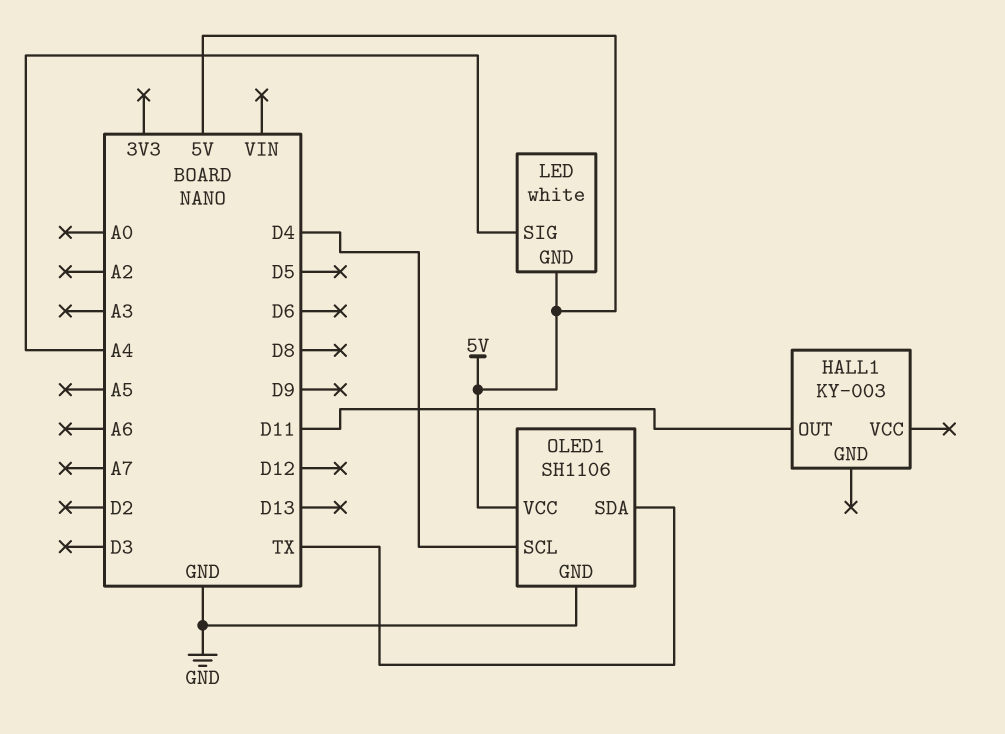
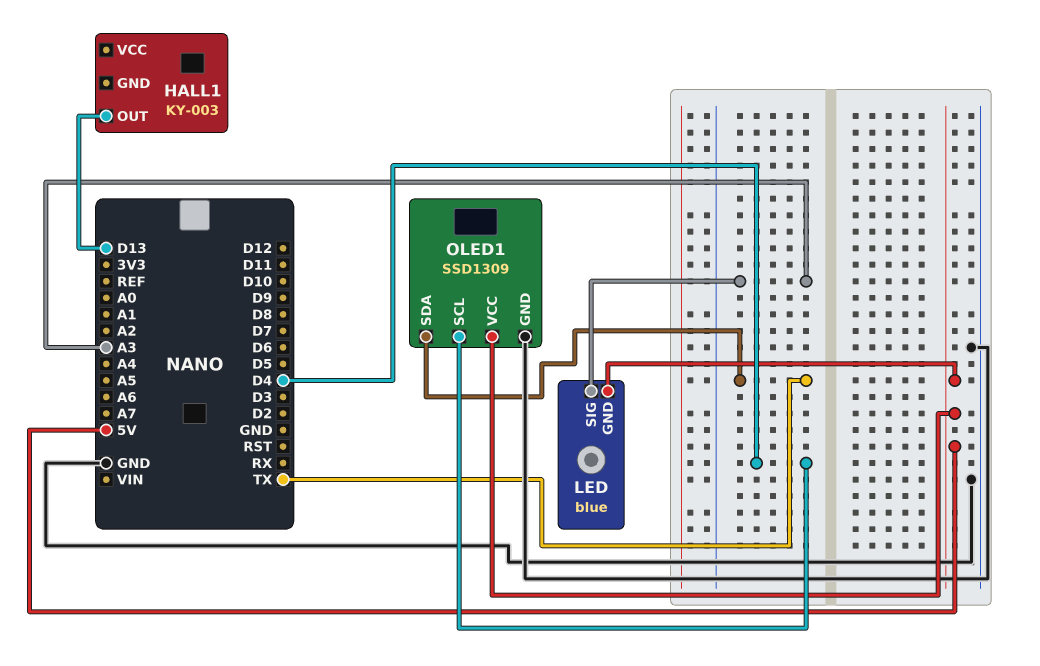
HALL1 pin OUT: D11 -> D13
LED: white -> blue
LED pin SIG: A4 -> A3
OLED1: SH1106 -> SSD1309

